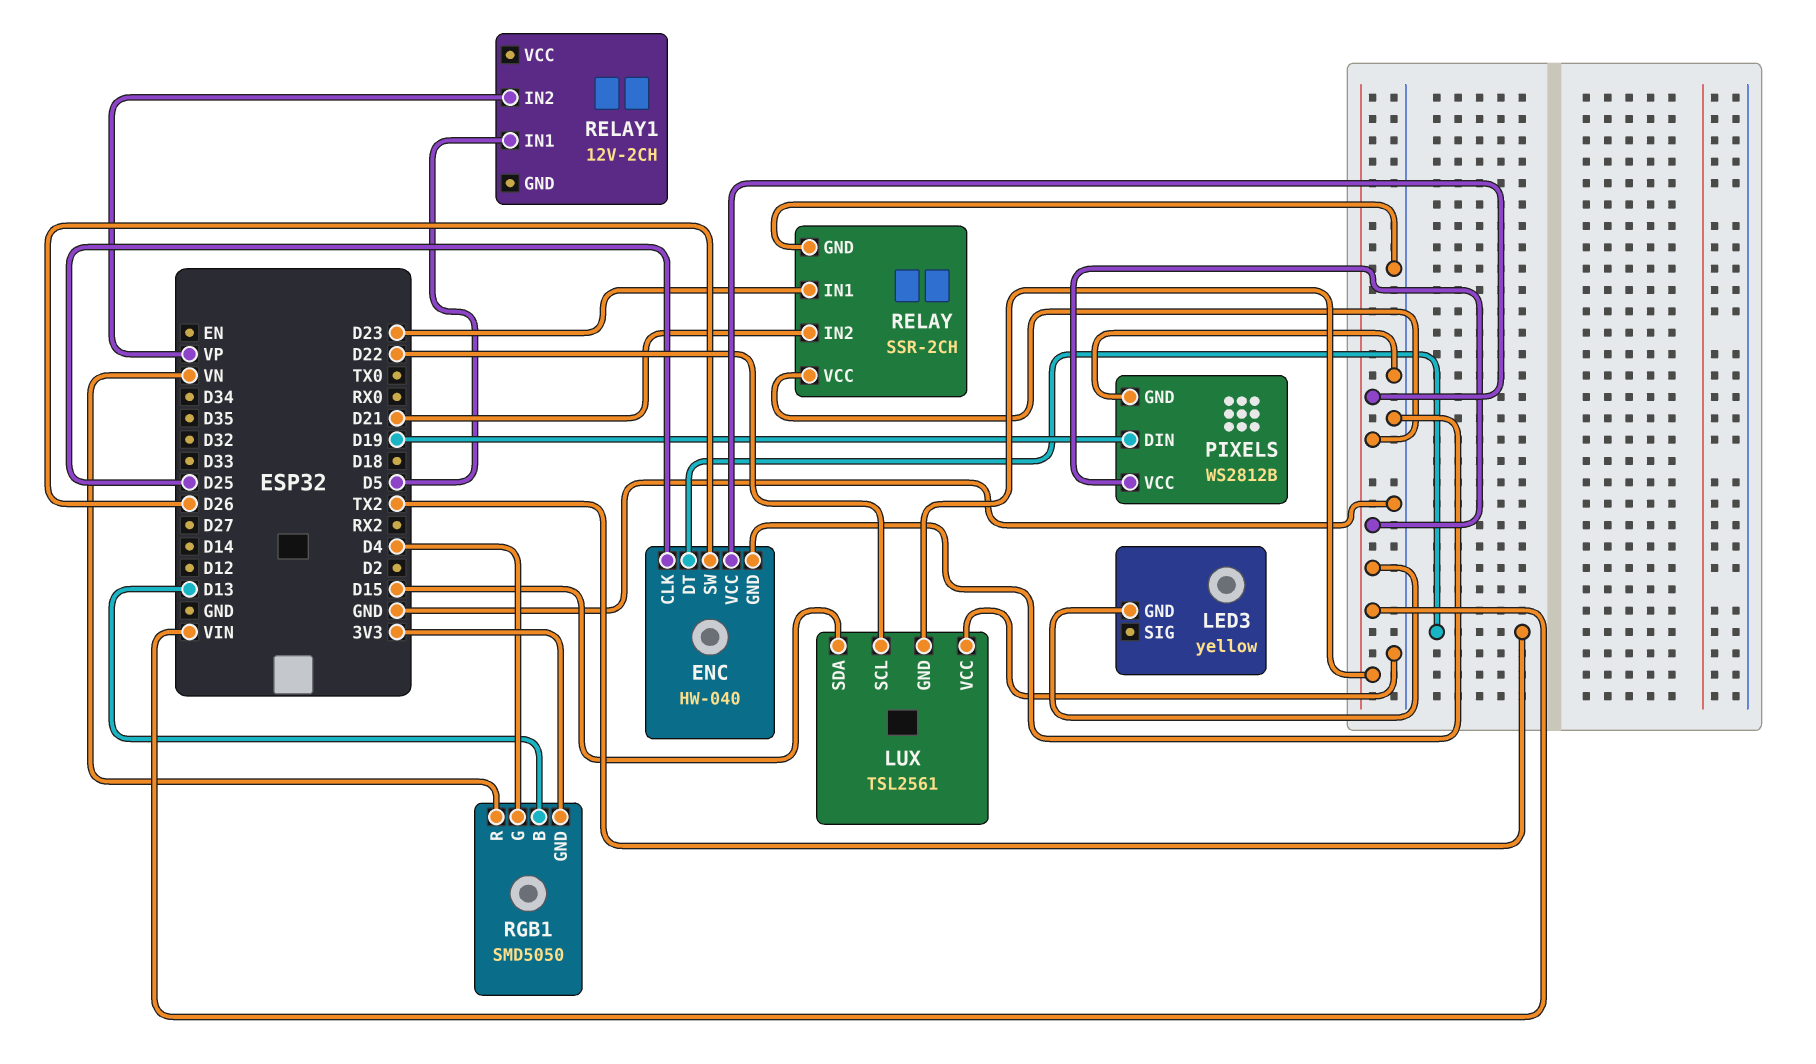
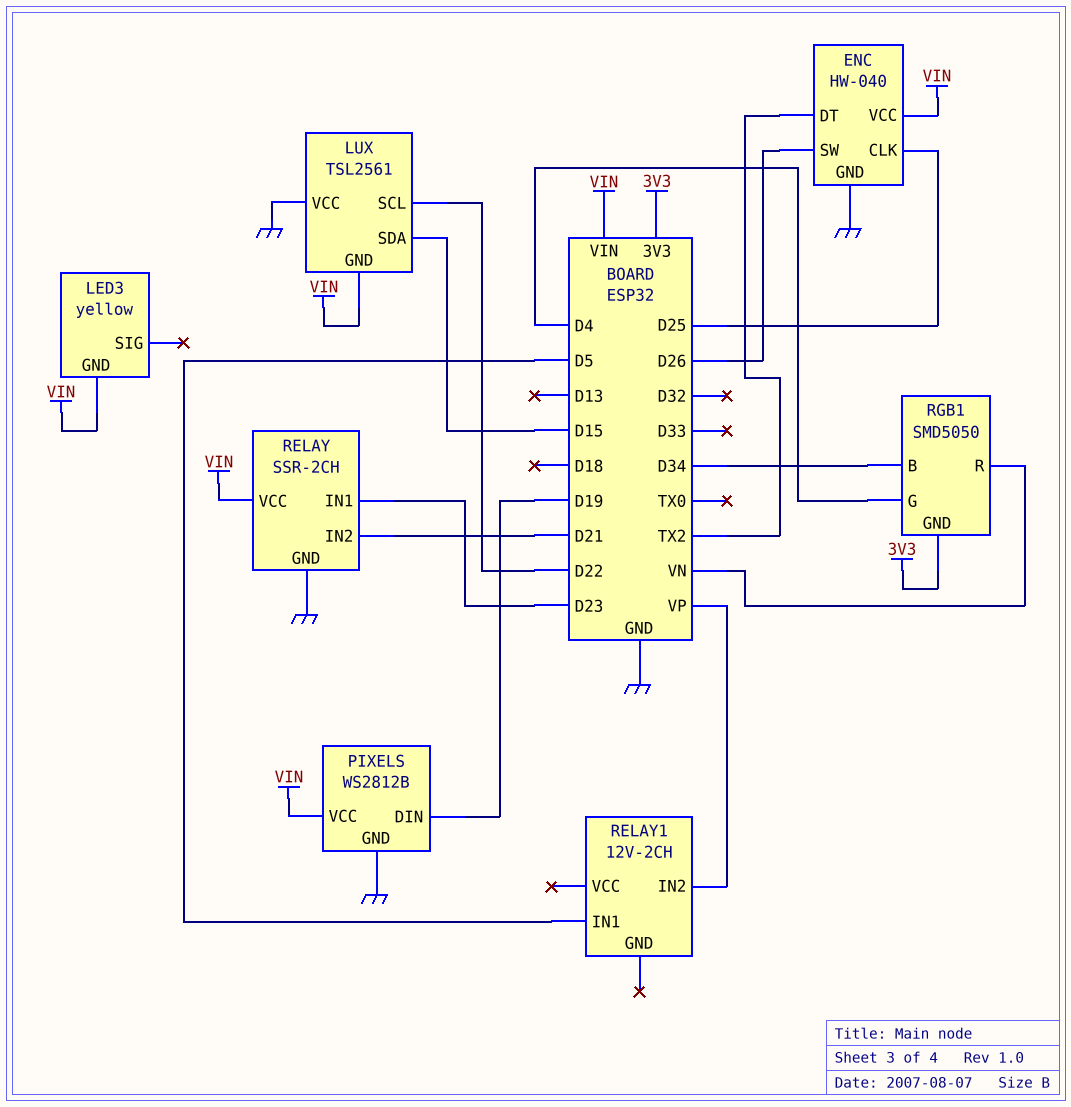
RGB1 pin B: D13 -> D34

